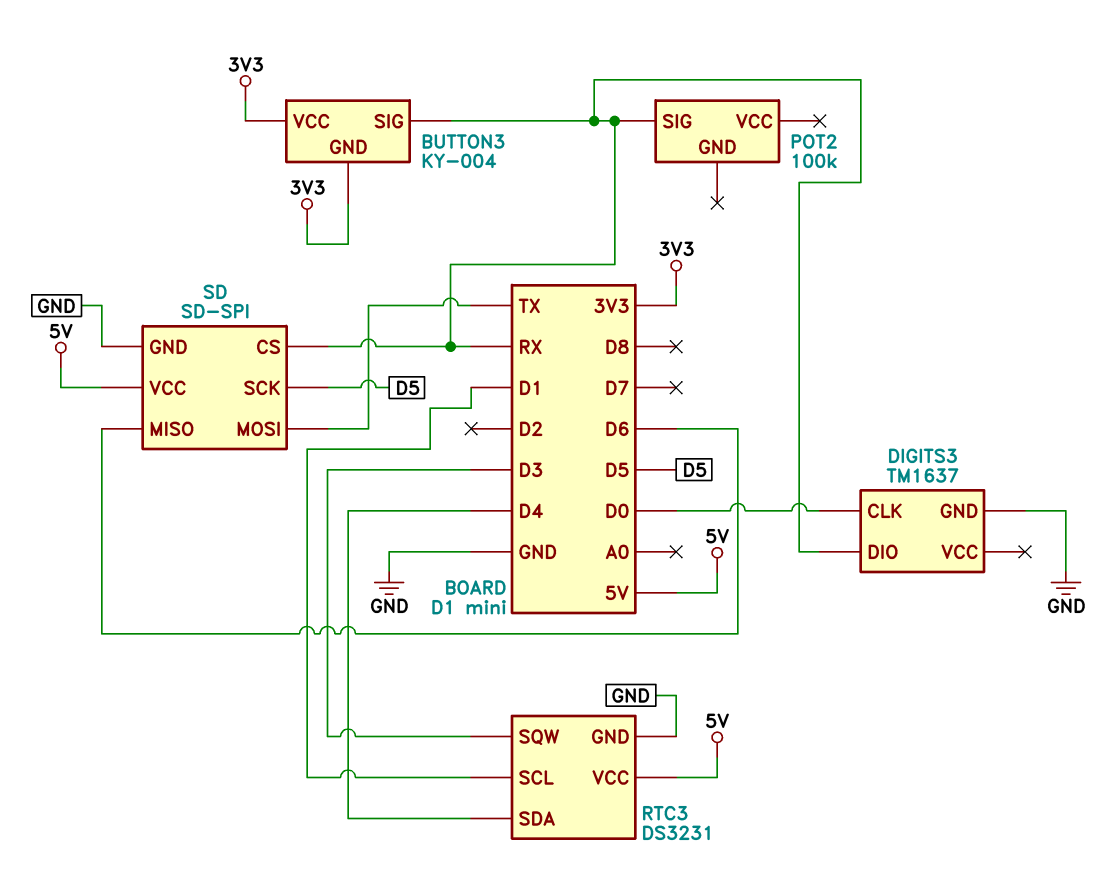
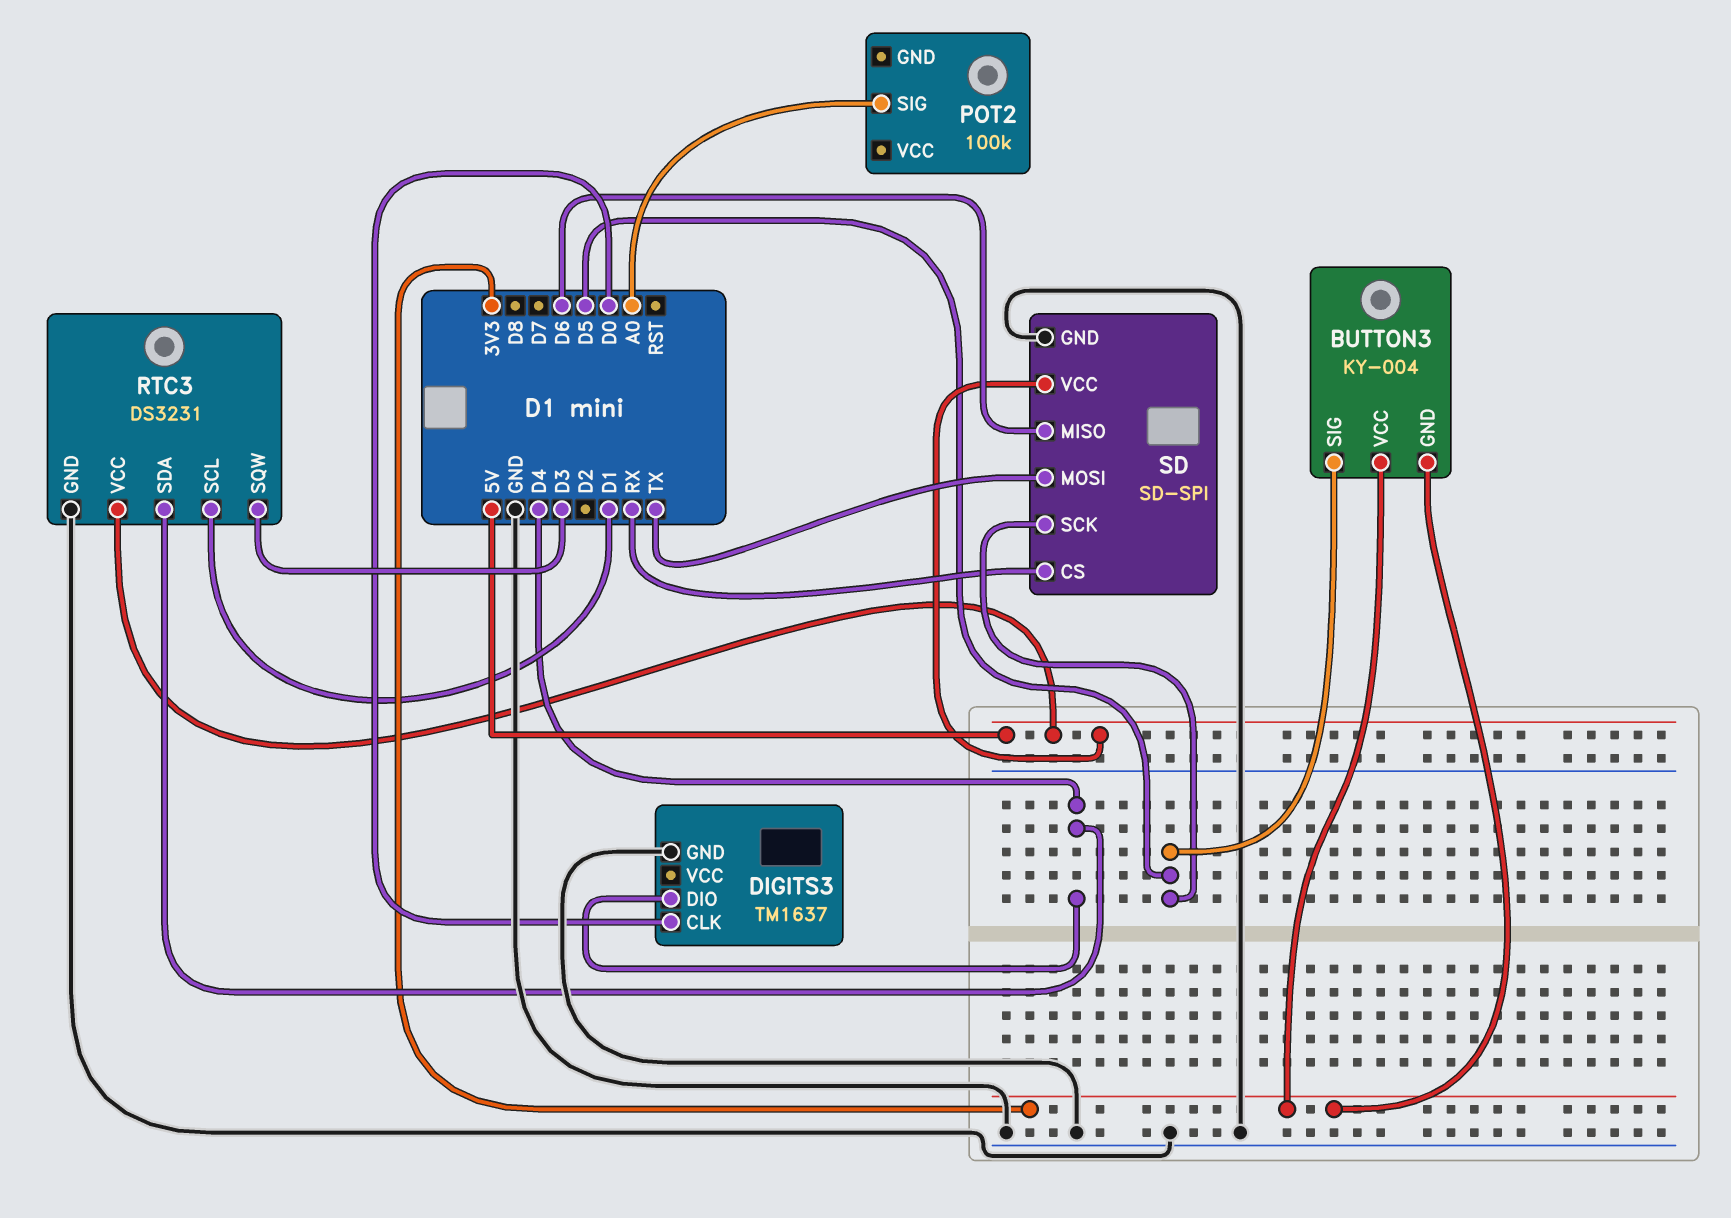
BUTTON3 pin SIG: RX -> D5
DIGITS3 pin DIO: RX -> D4
POT2 pin SIG: RX -> A0

